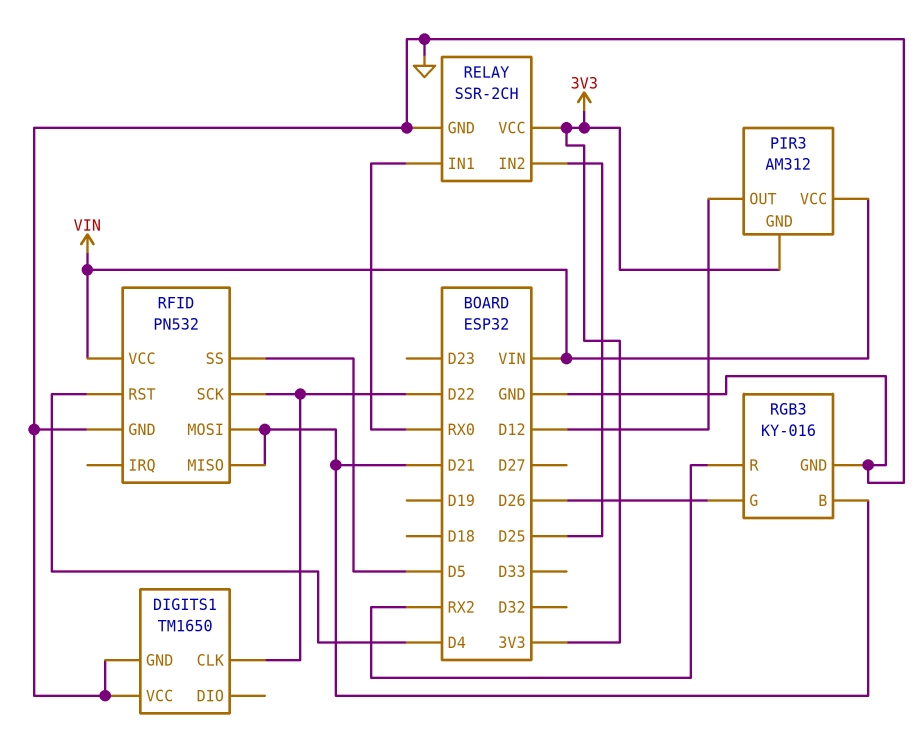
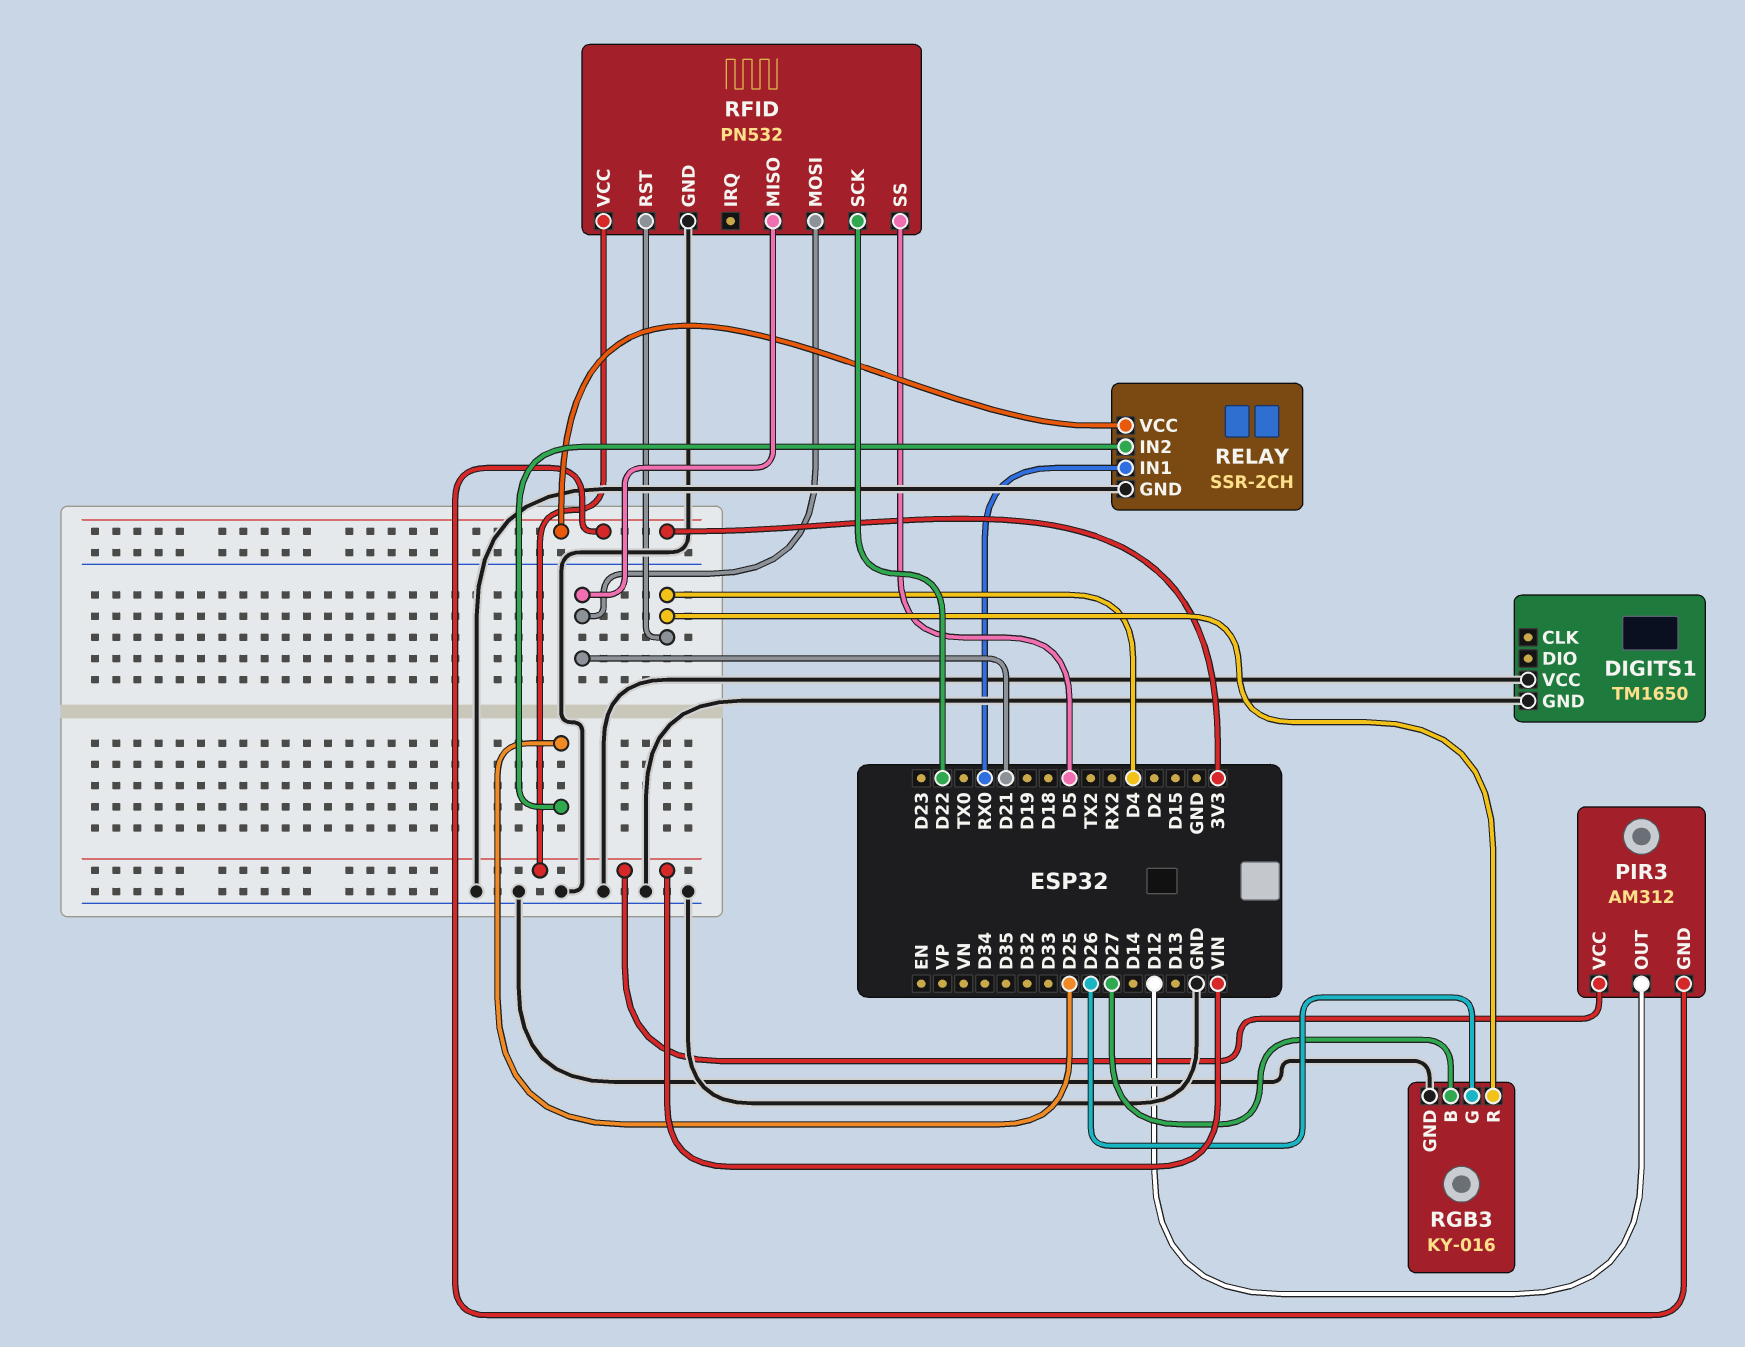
DIGITS1 pin CLK: D22 -> none
RGB3 pin B: D21 -> D27
RGB3 pin R: RX2 -> D4

